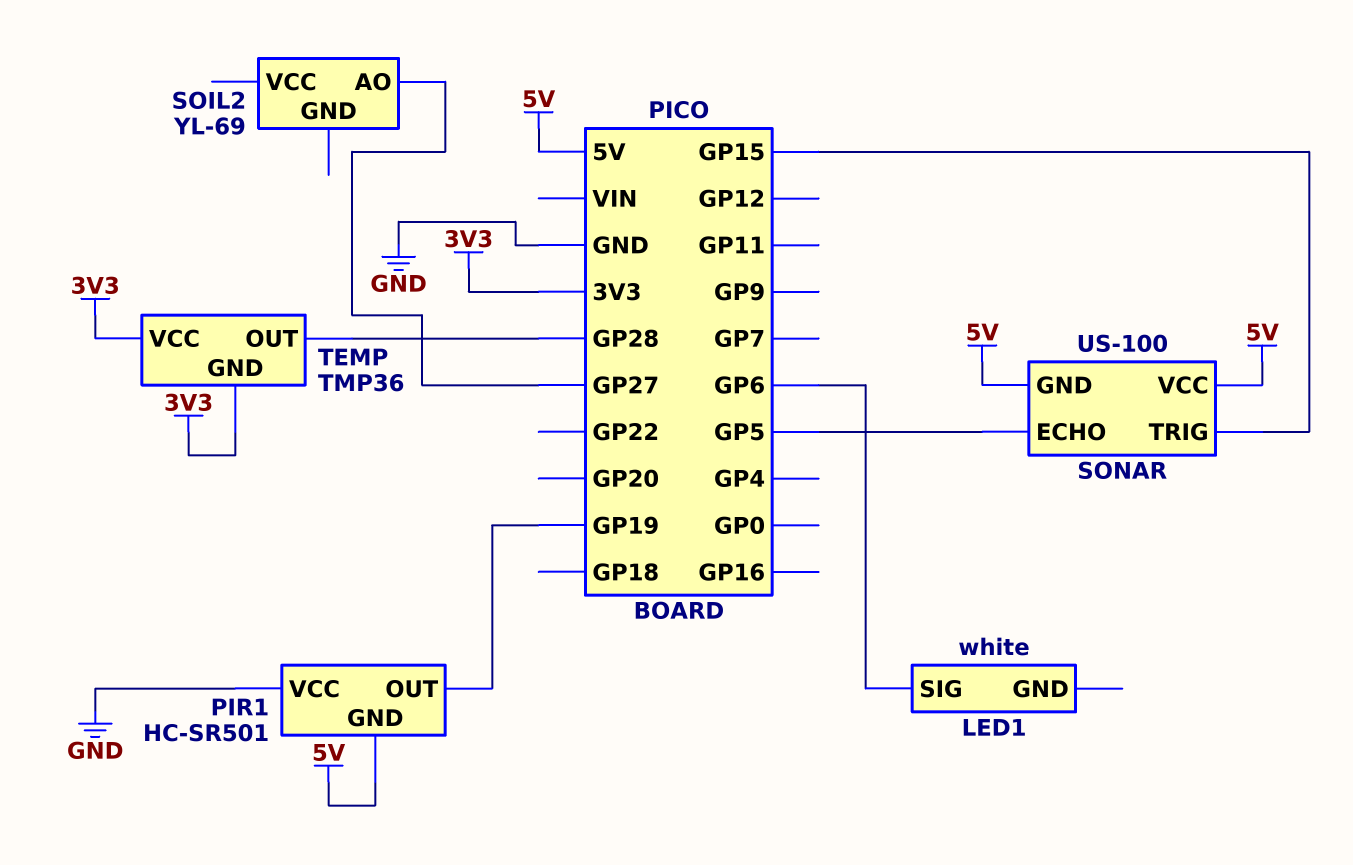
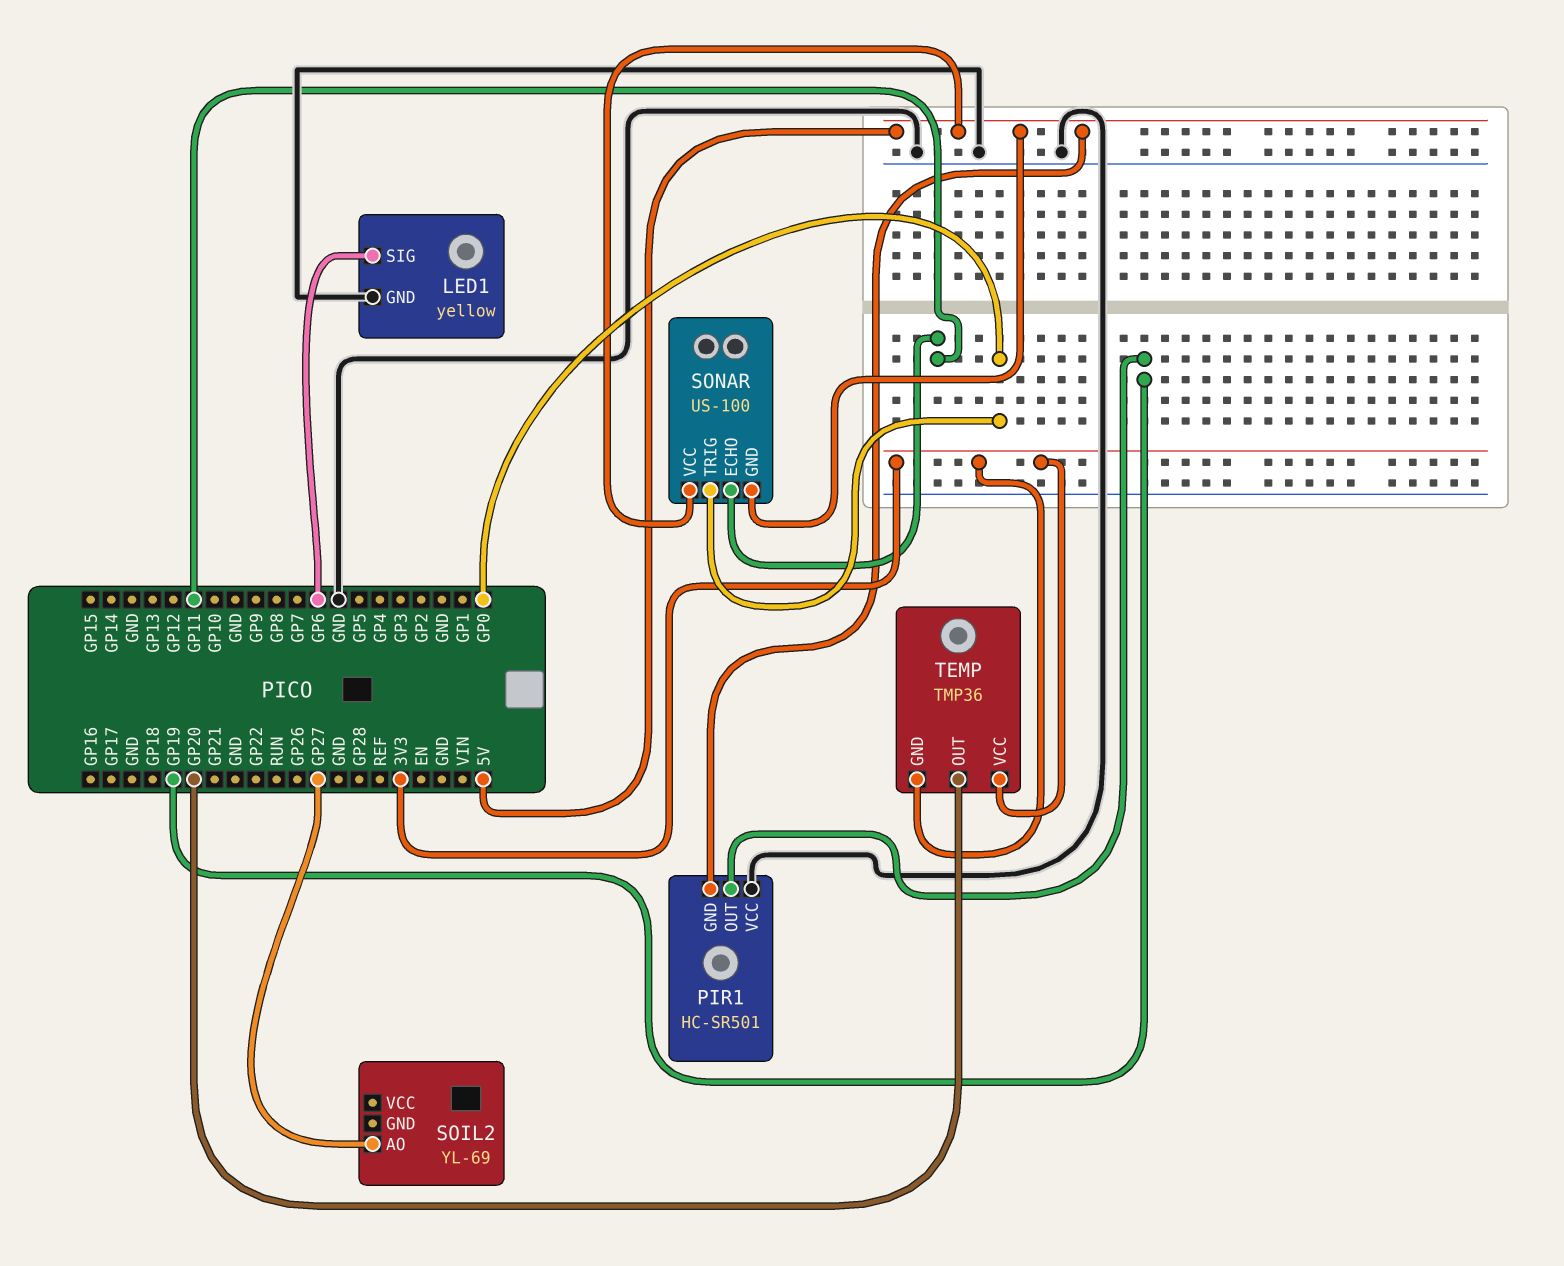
LED1: white -> yellow
LED1 pin GND: none -> GND
SONAR pin ECHO: GP5 -> GP11
SONAR pin TRIG: GP15 -> GP0
TEMP pin OUT: GP28 -> GP20

